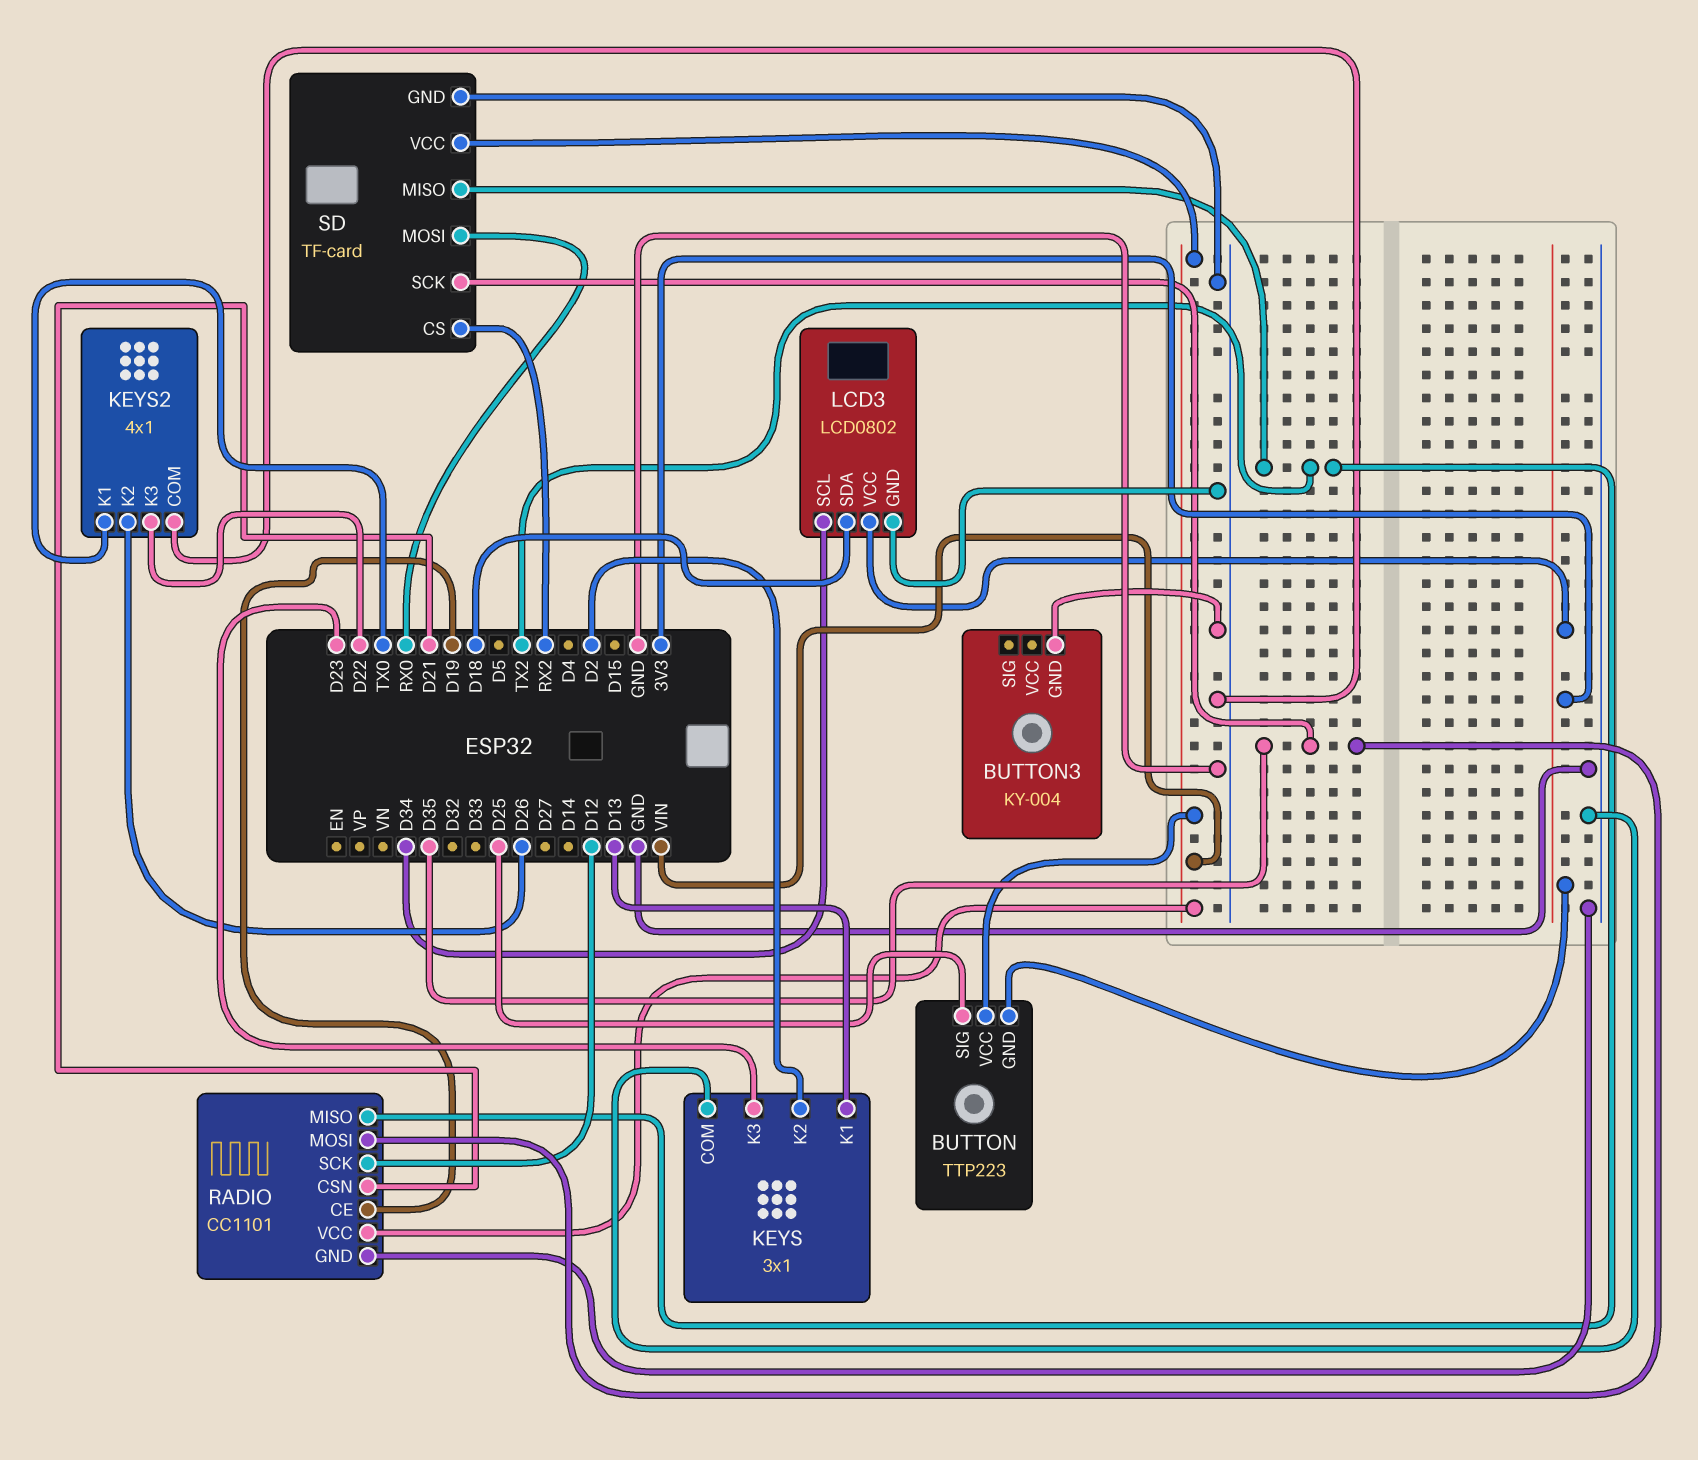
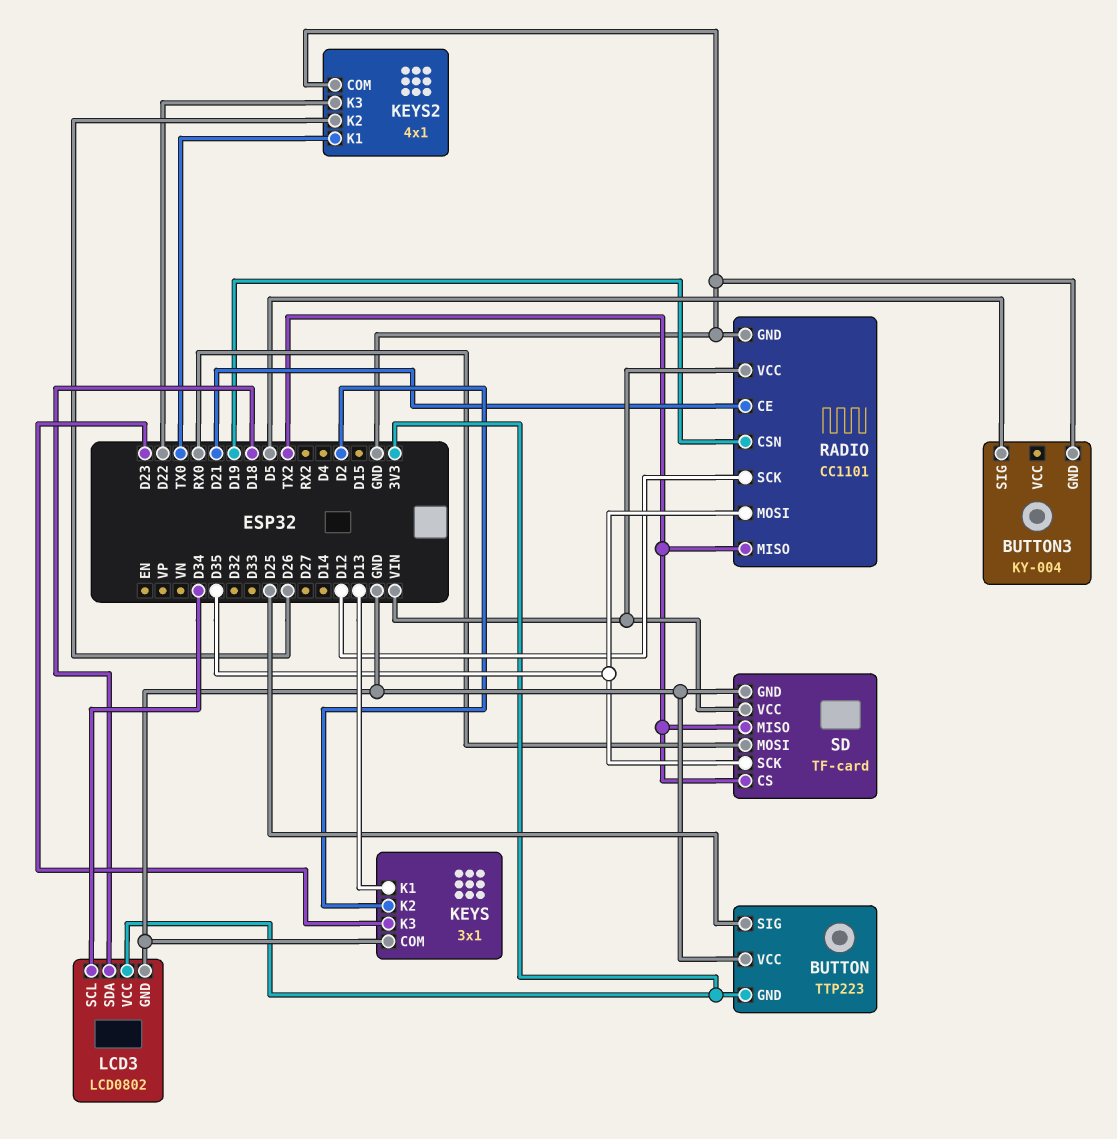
BUTTON pin VCC: VIN -> GND
BUTTON3 pin SIG: none -> D5
RADIO pin CE: D19 -> D21
RADIO pin CSN: D21 -> D19
SD pin CS: RX2 -> TX2

